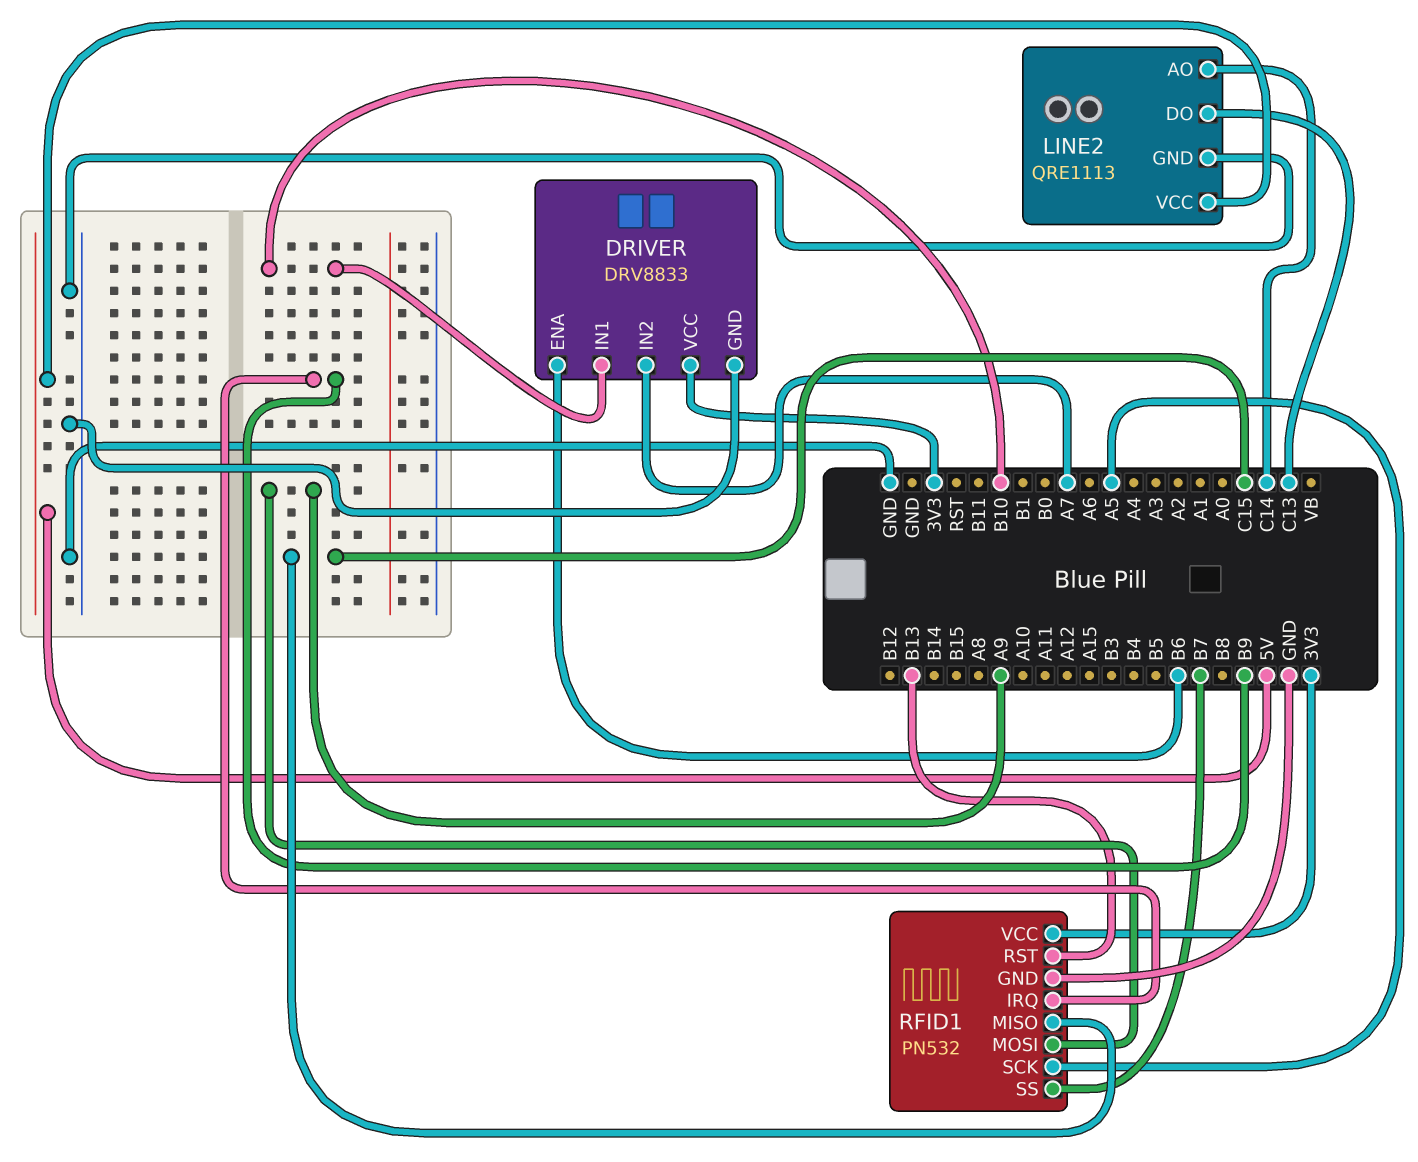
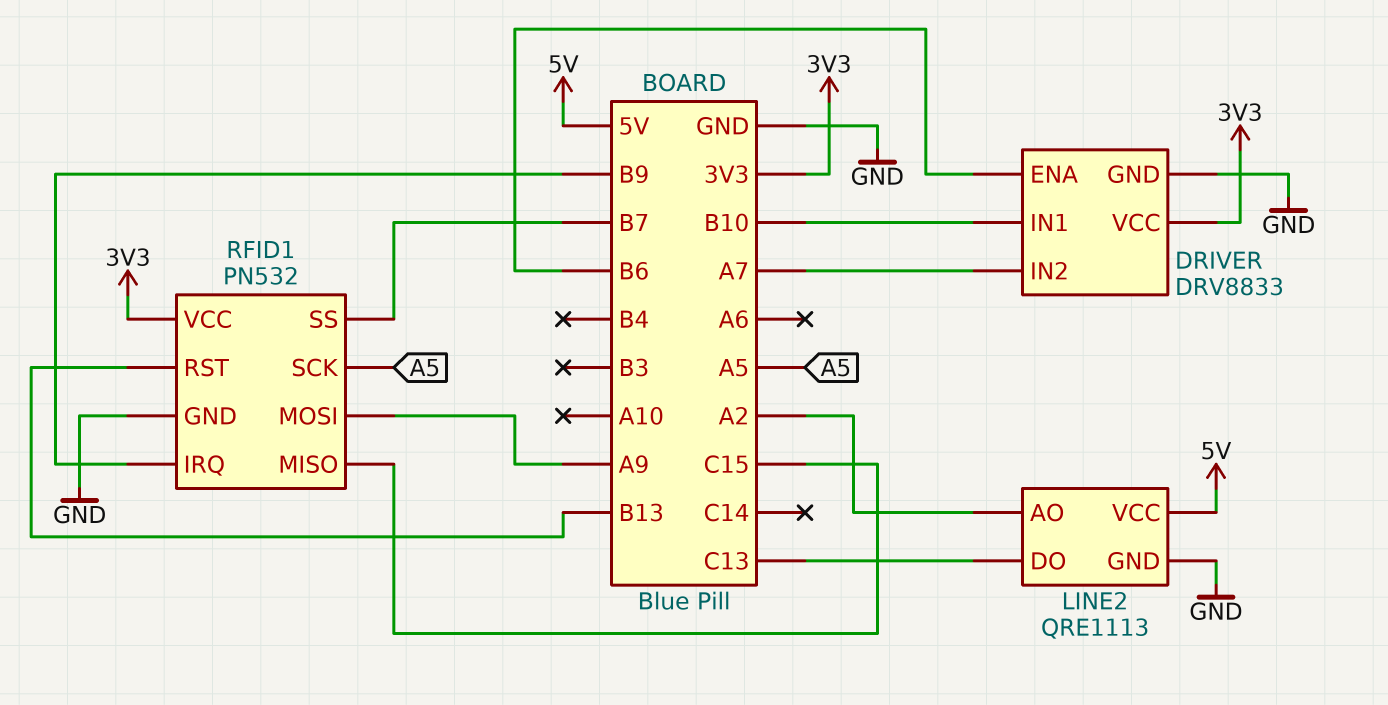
LINE2 pin AO: C14 -> A2

